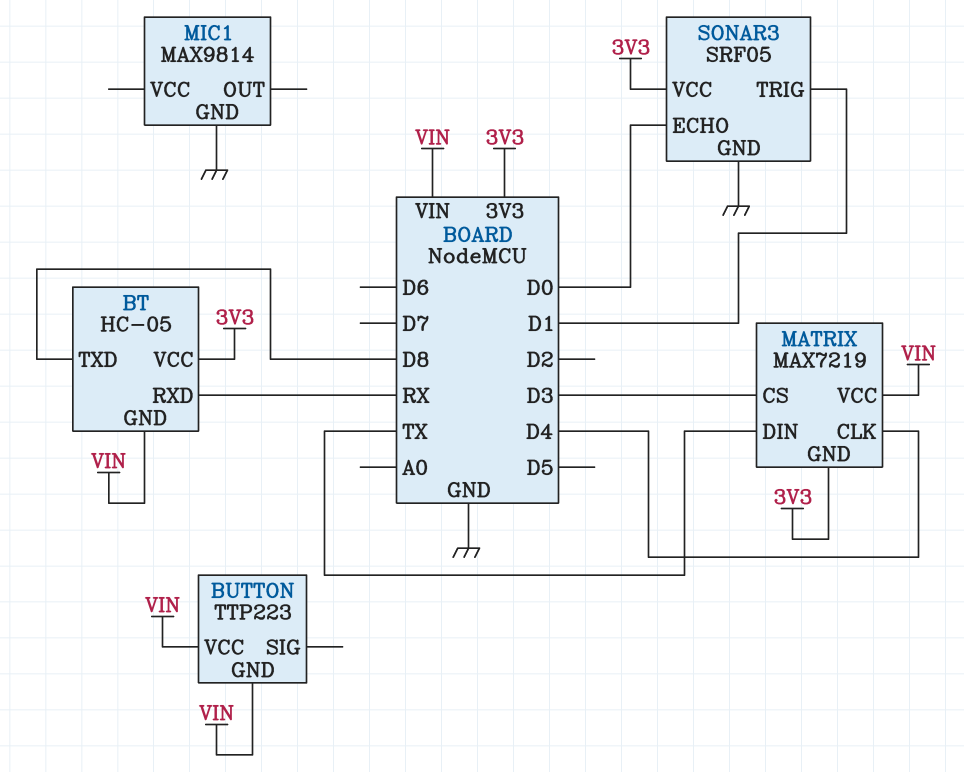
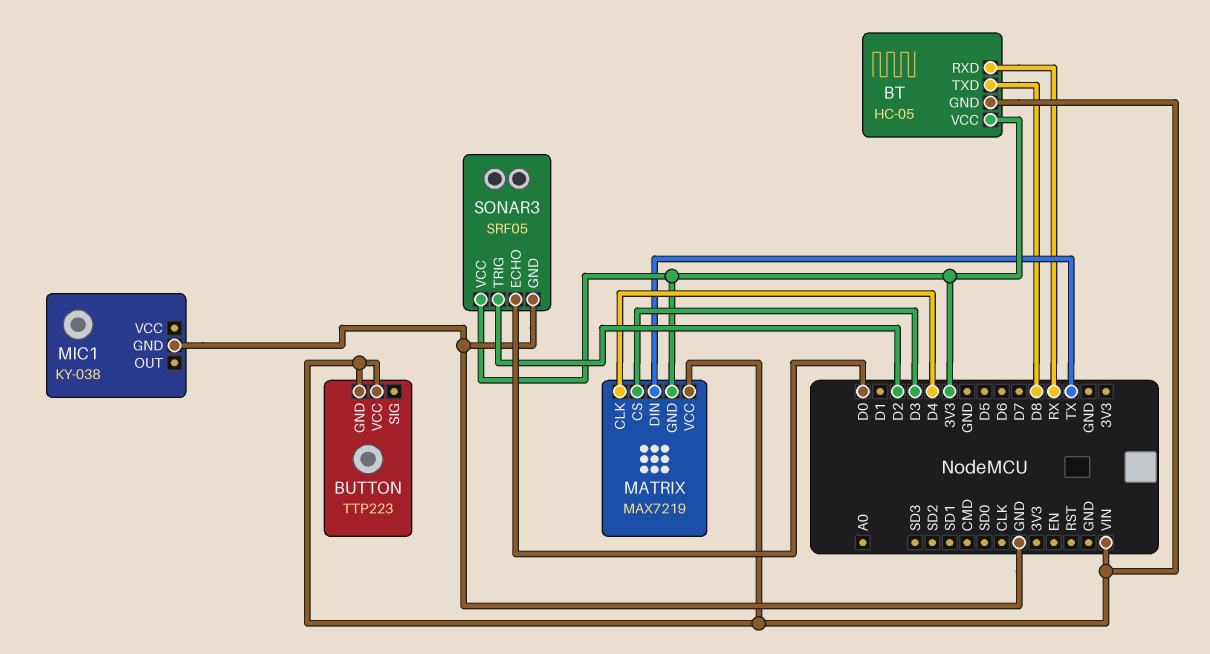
MIC1: MAX9814 -> KY-038
SONAR3 pin TRIG: D1 -> D2

